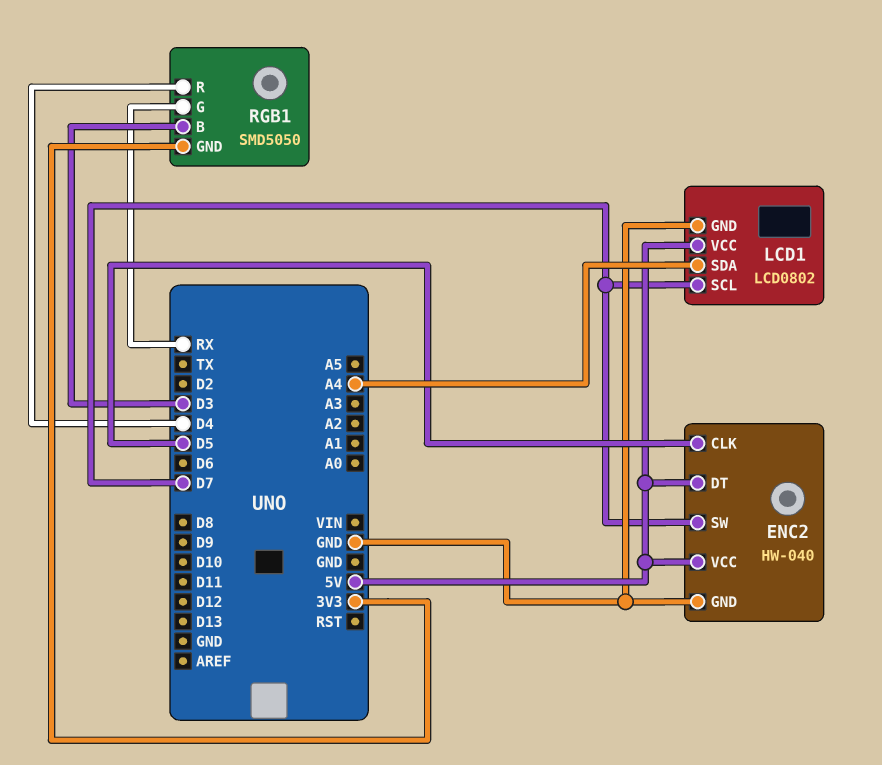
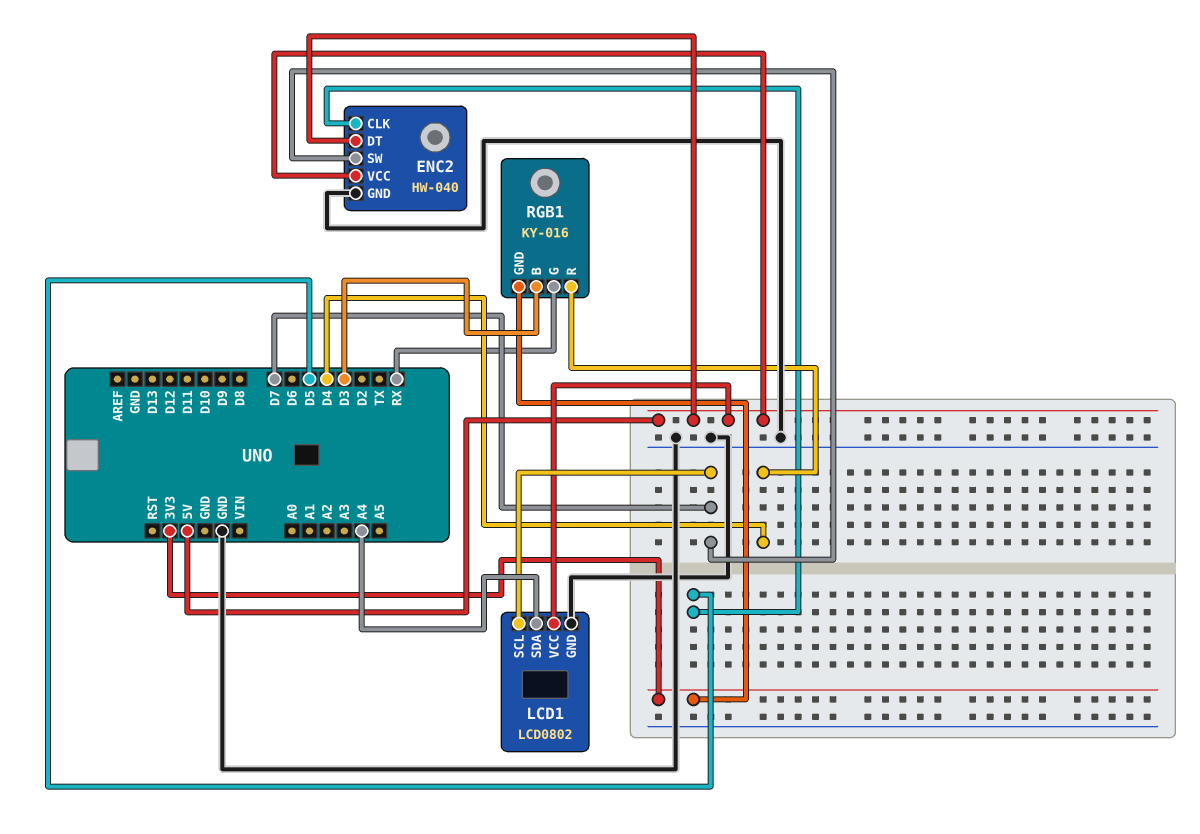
RGB1: SMD5050 -> KY-016

